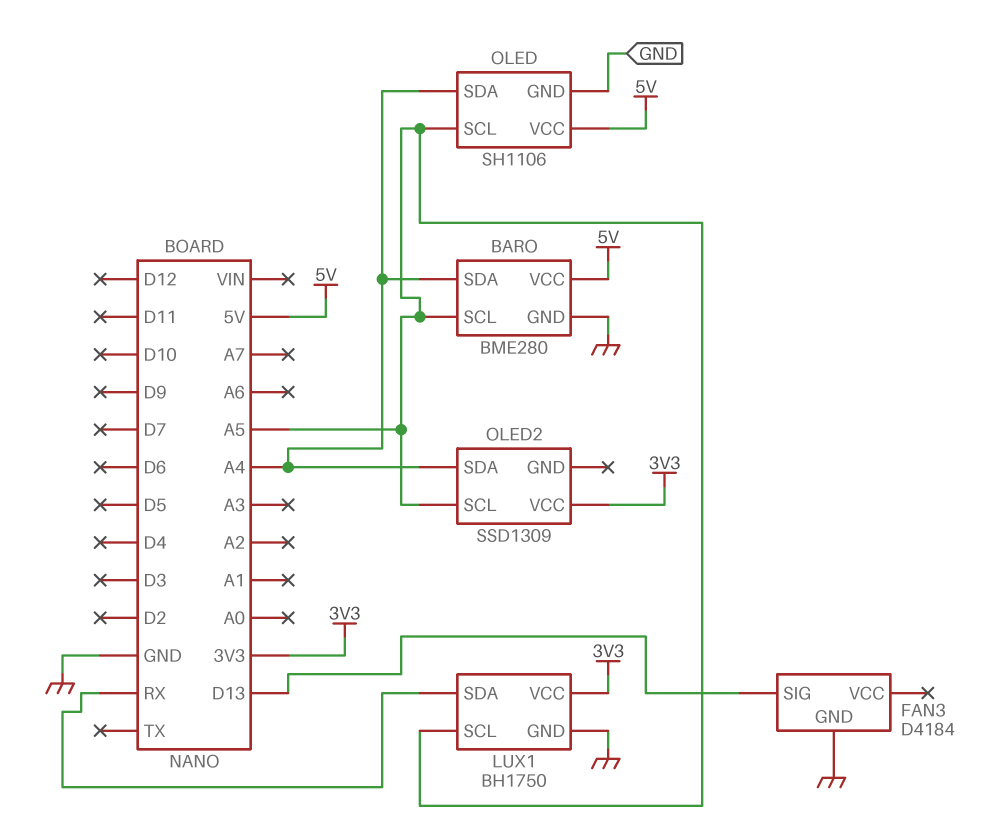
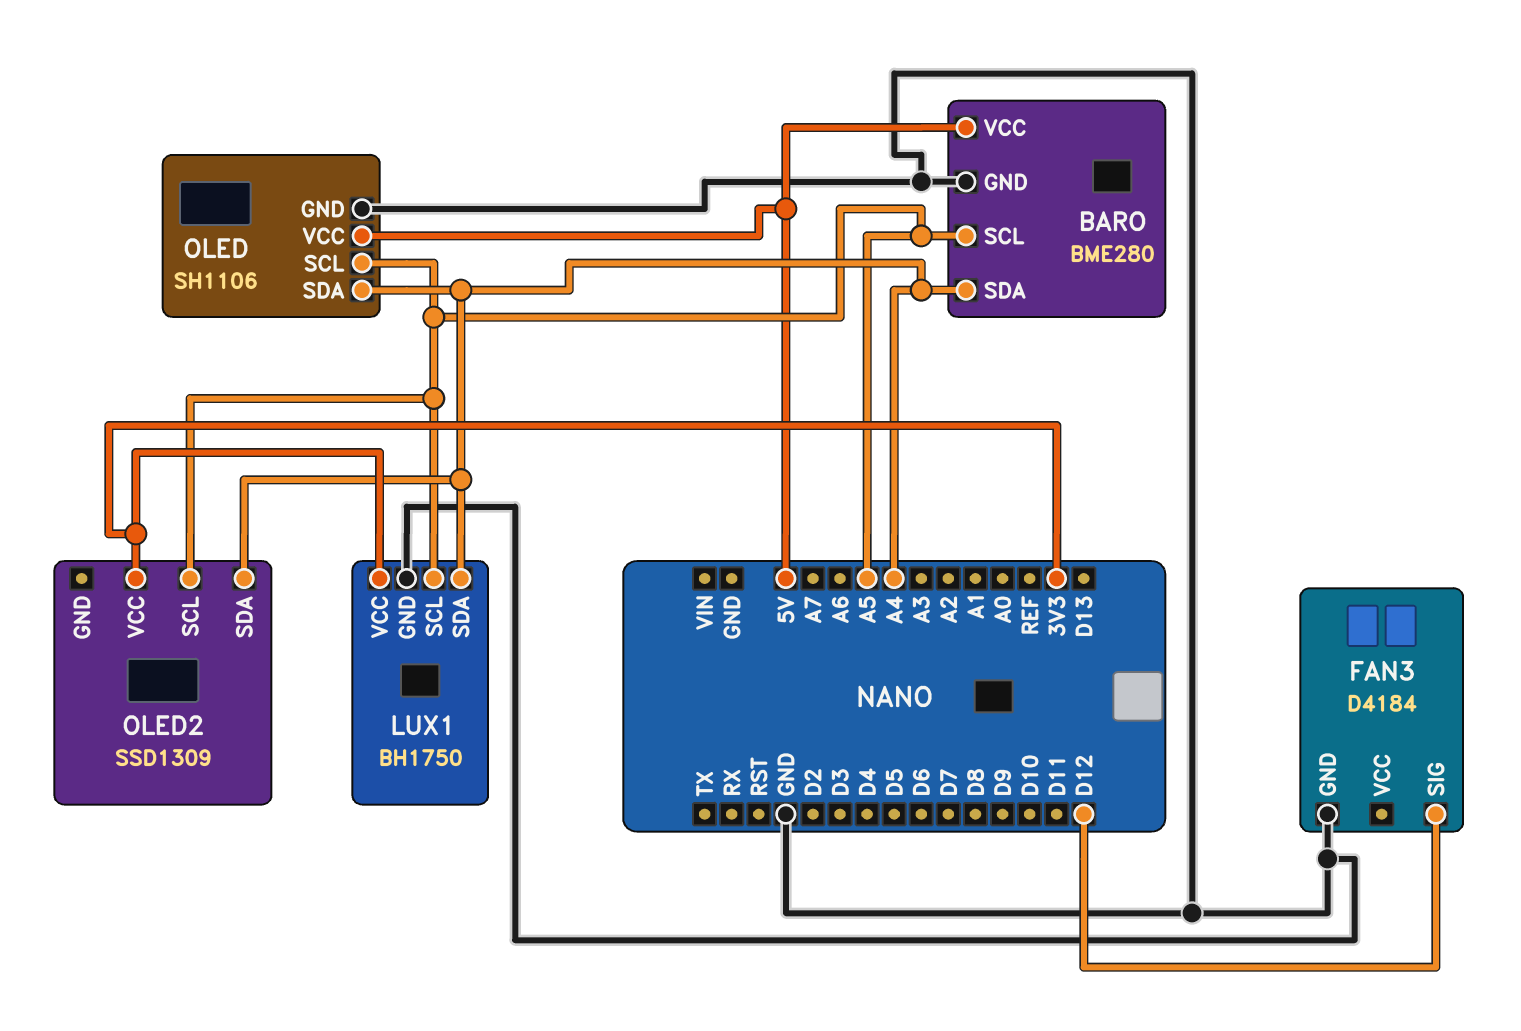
FAN3 pin SIG: D13 -> D12
LUX1 pin SDA: RX -> A4

